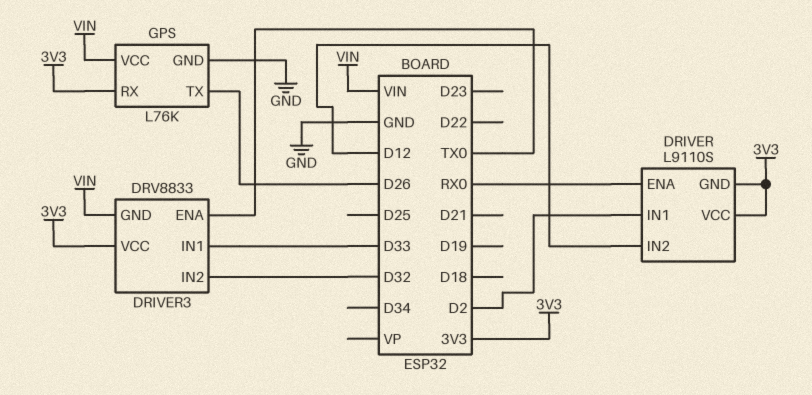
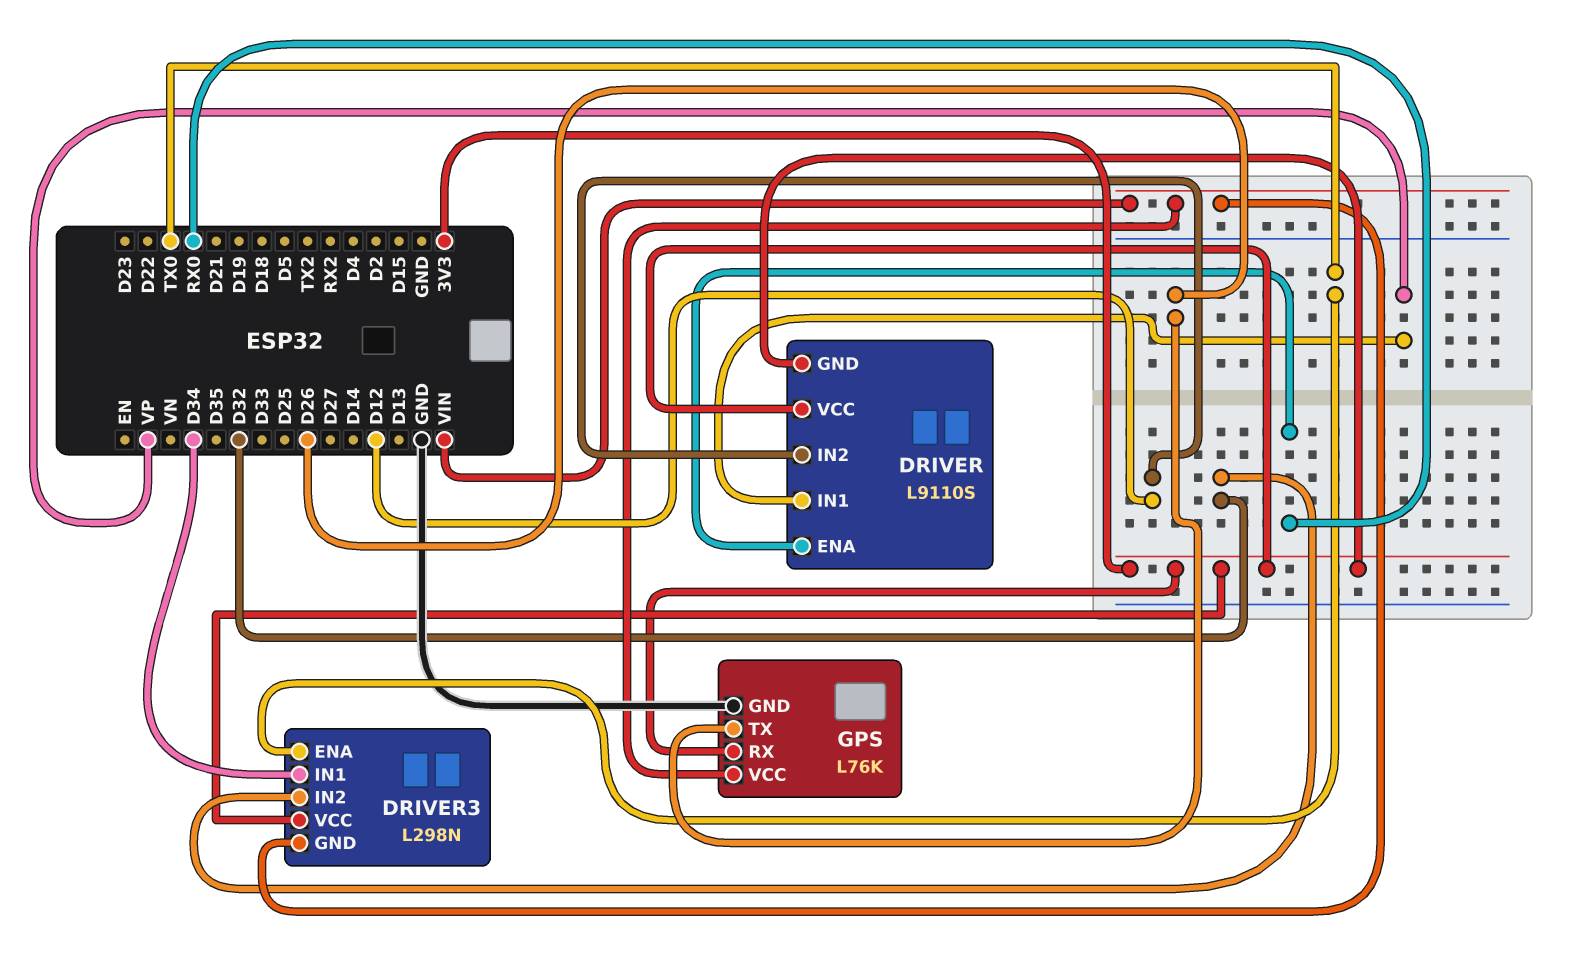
DRIVER pin IN1: D2 -> VP
DRIVER3: DRV8833 -> L298N
DRIVER3 pin IN1: D33 -> D34

